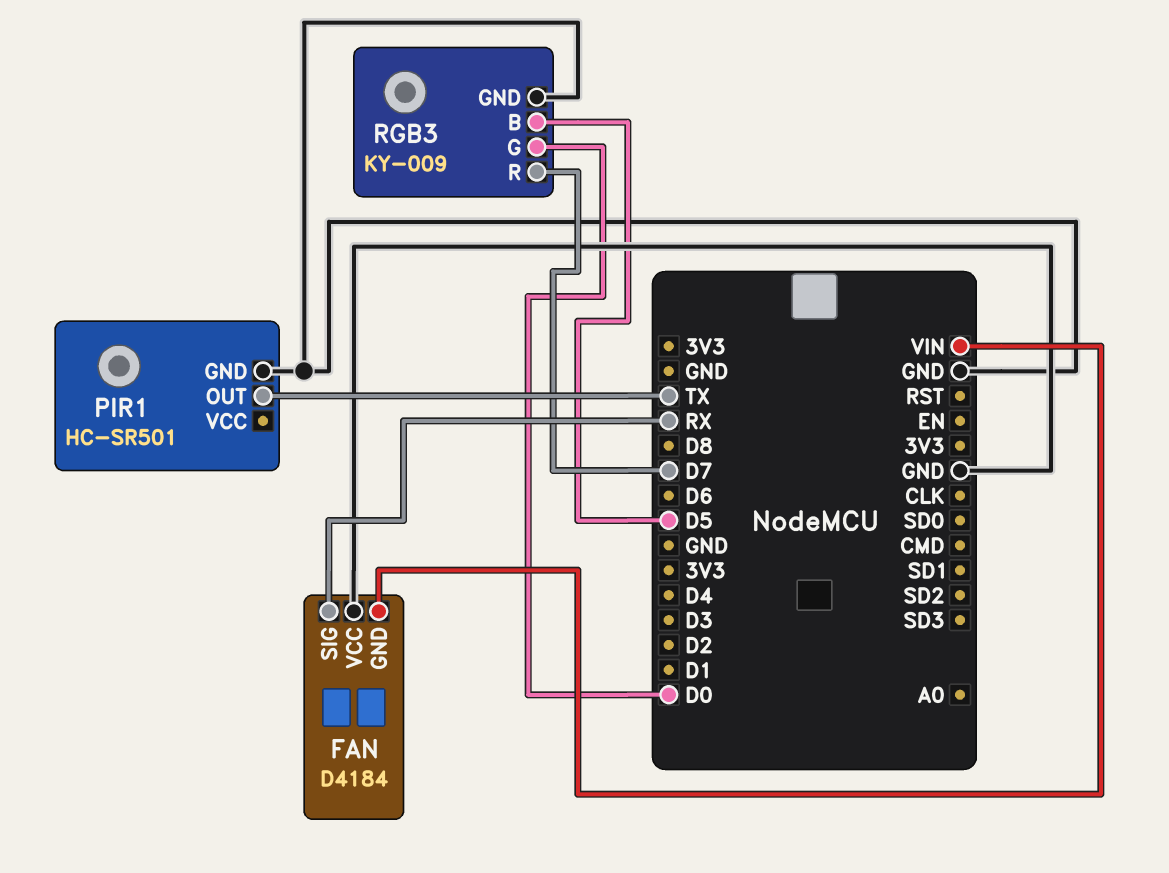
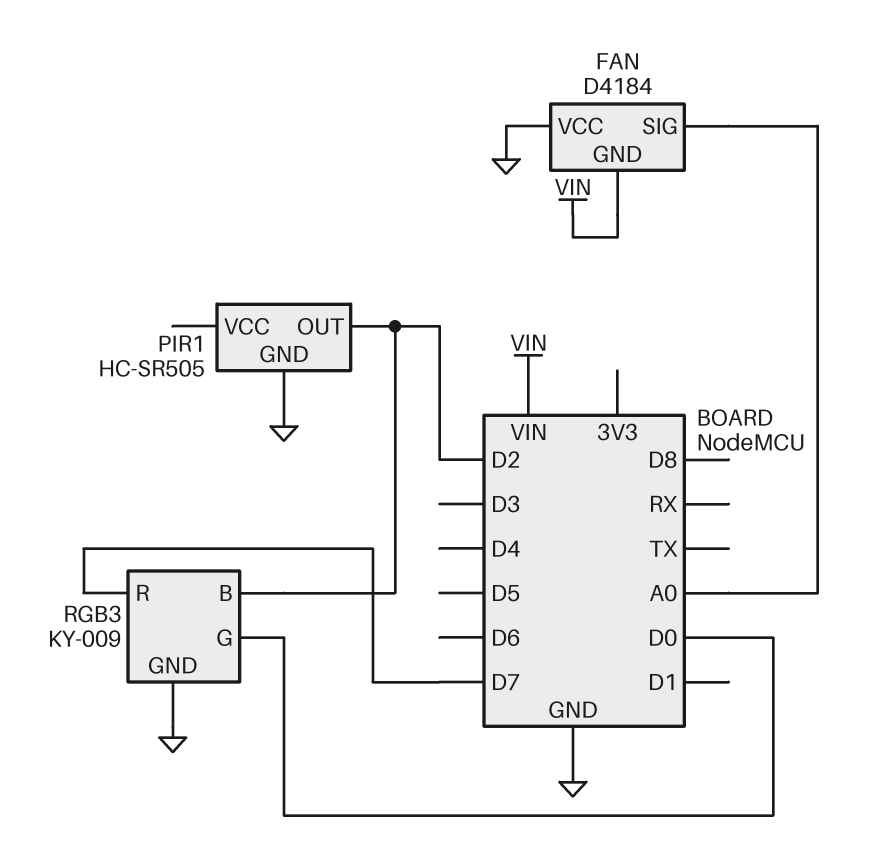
FAN pin SIG: RX -> A0
PIR1: HC-SR501 -> HC-SR505
PIR1 pin OUT: TX -> D2
RGB3 pin B: D5 -> D2

